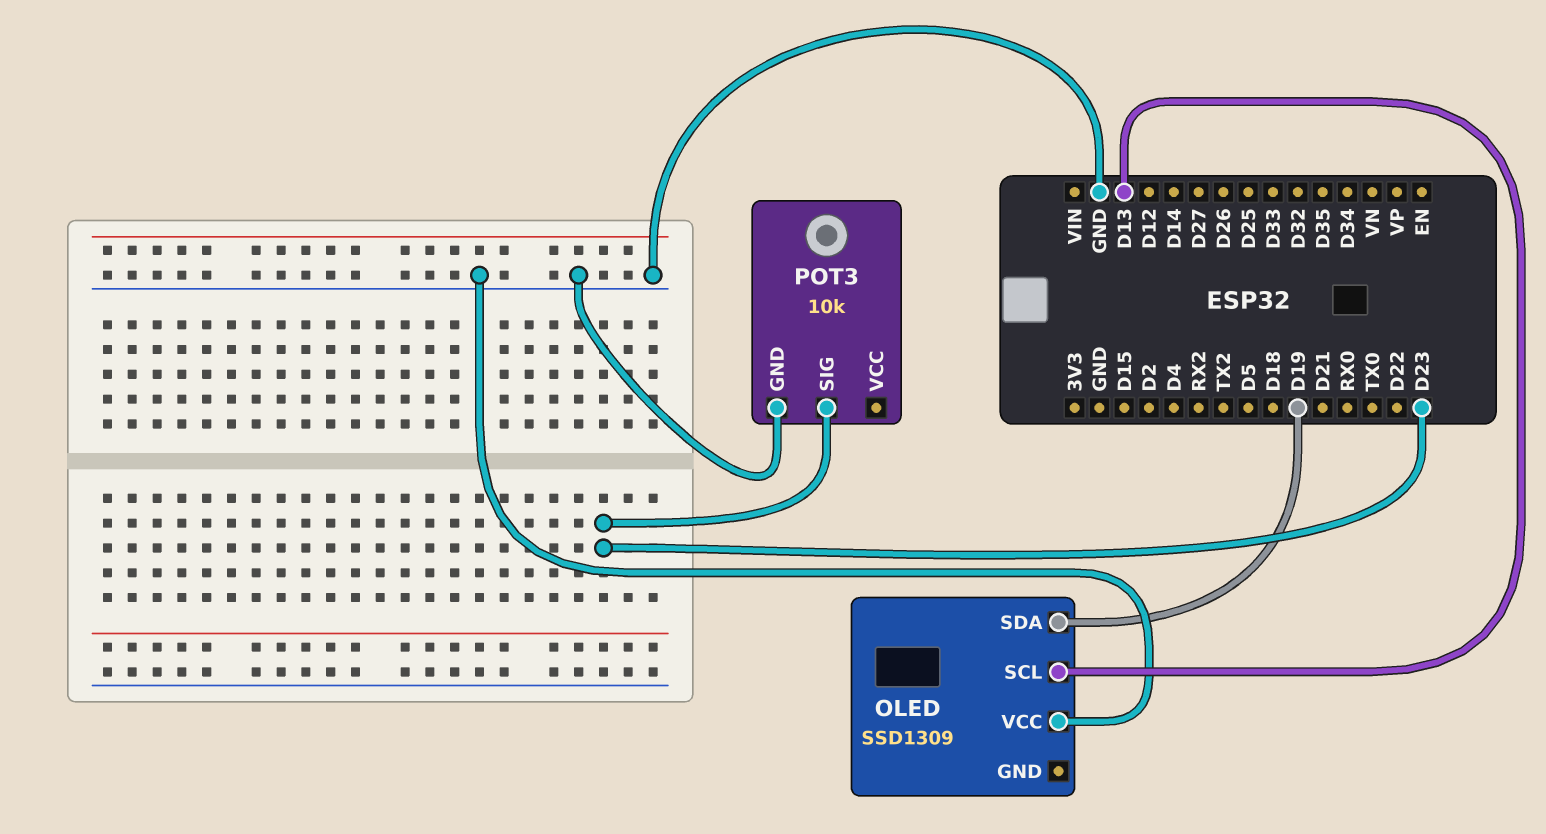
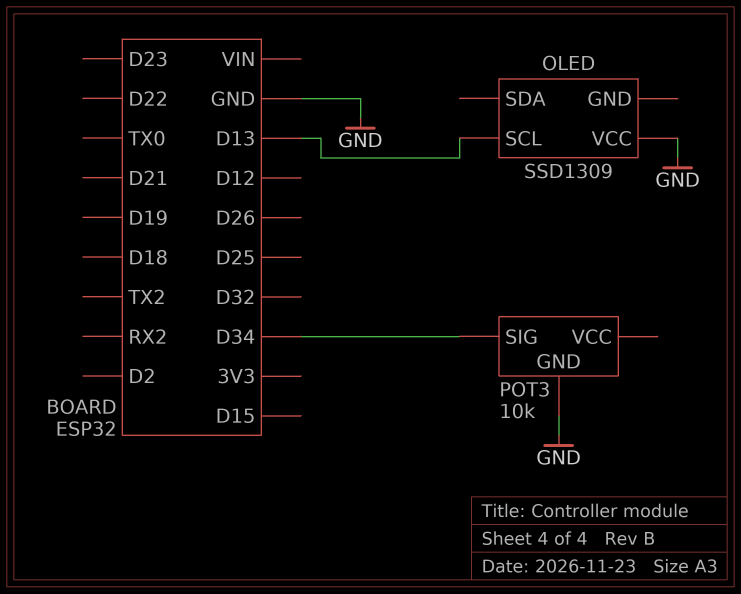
OLED pin SDA: D19 -> none
POT3 pin SIG: D23 -> D34

